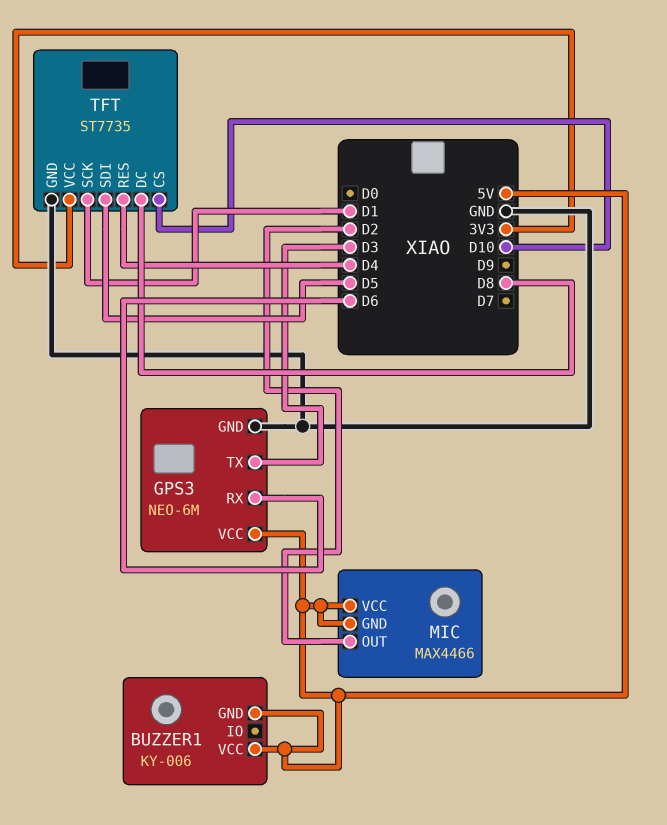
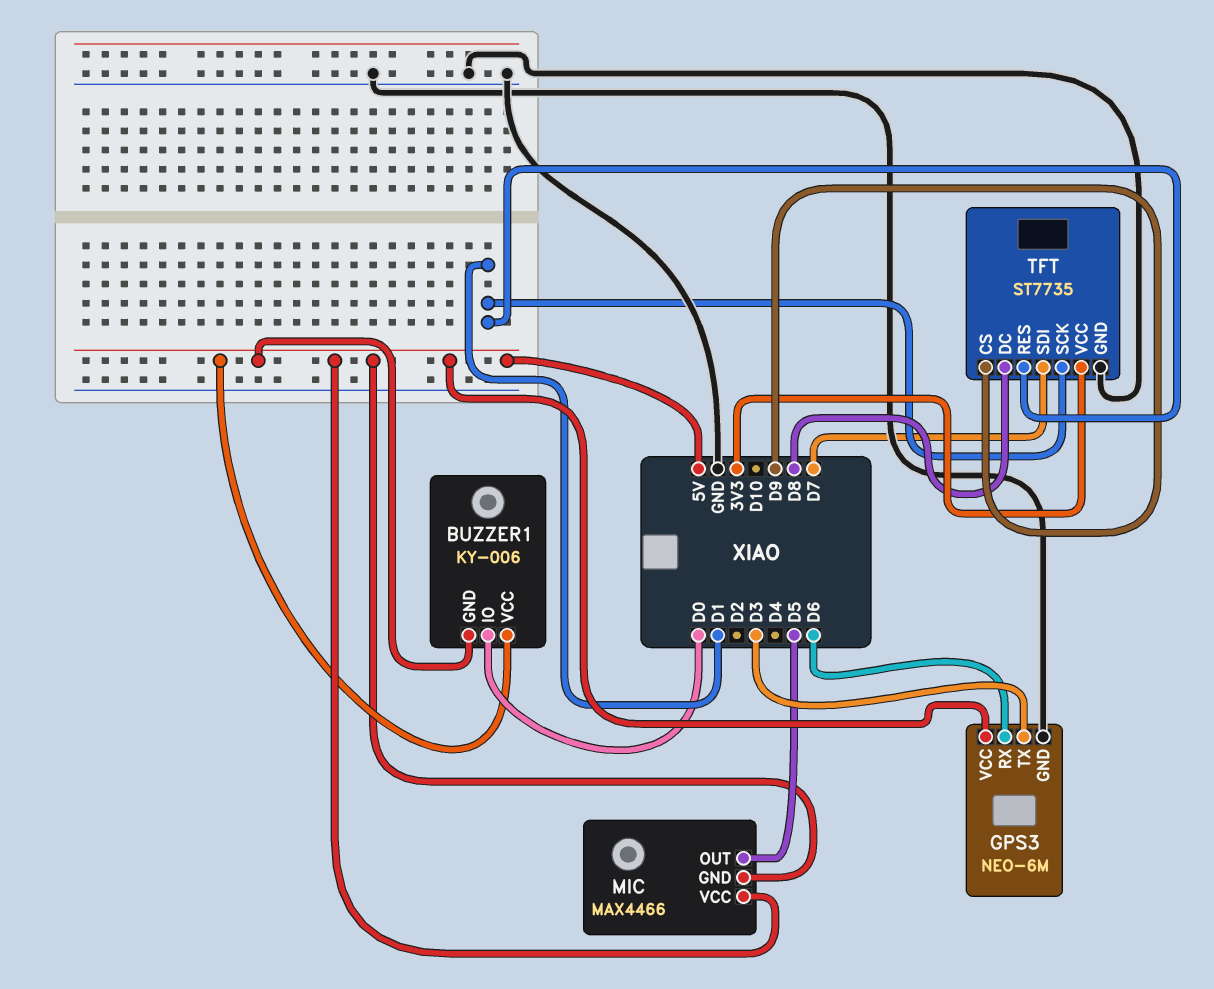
BUZZER1 pin IO: none -> D0
MIC pin OUT: D2 -> D5
TFT pin CS: D10 -> D9
TFT pin RES: D4 -> D1
TFT pin SDI: D5 -> D7

